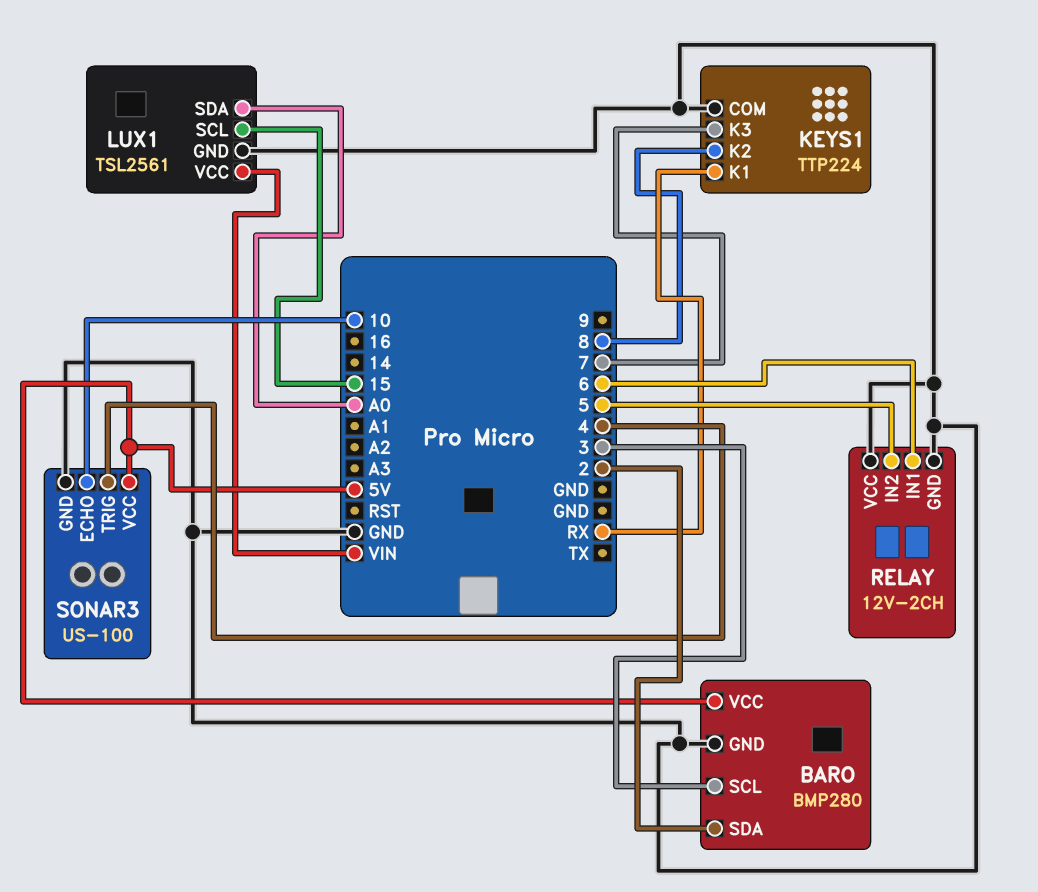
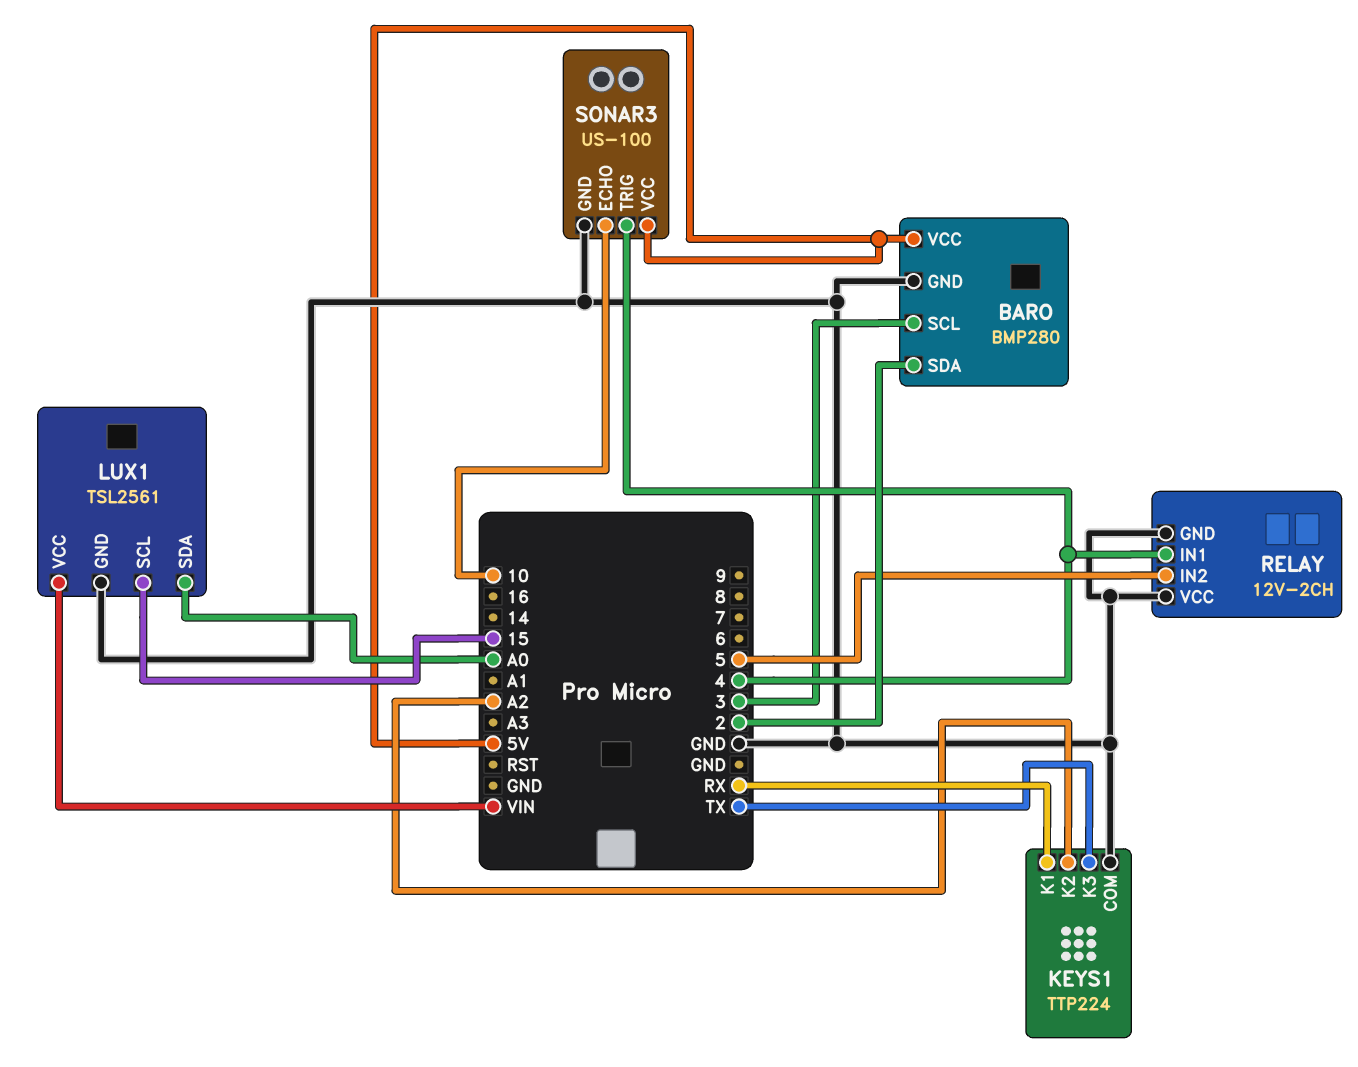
KEYS1 pin K2: 8 -> A2
KEYS1 pin K3: 7 -> TX
RELAY pin IN1: 6 -> 4

